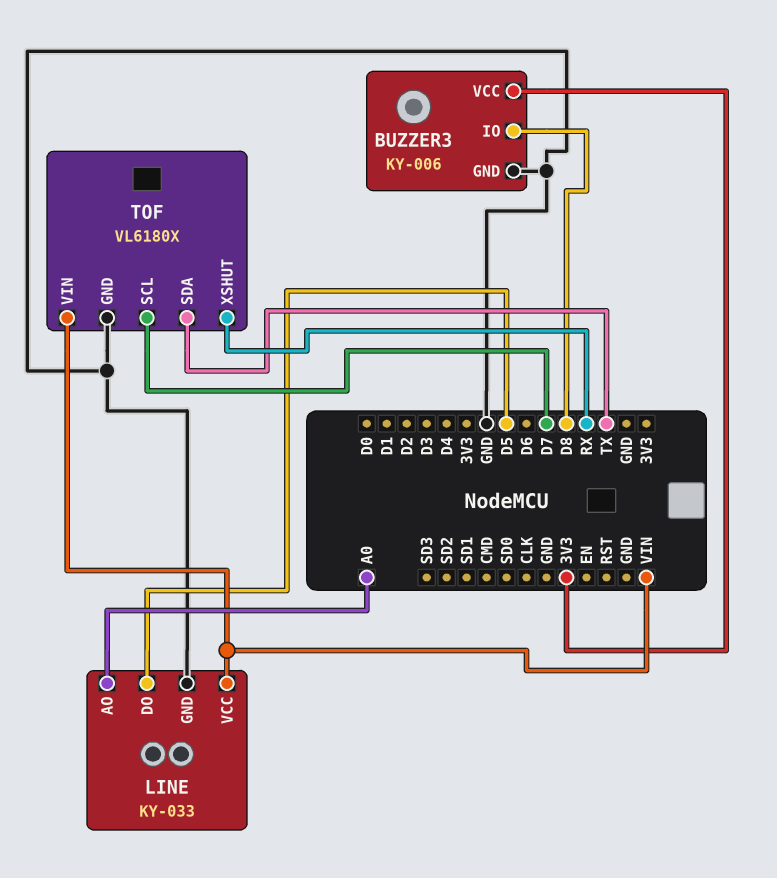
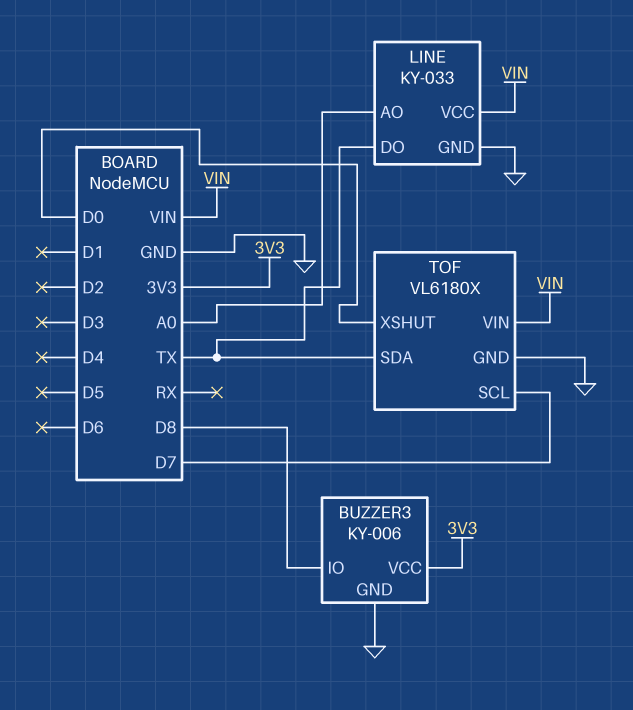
LINE pin DO: D5 -> TX
TOF pin XSHUT: RX -> D0

